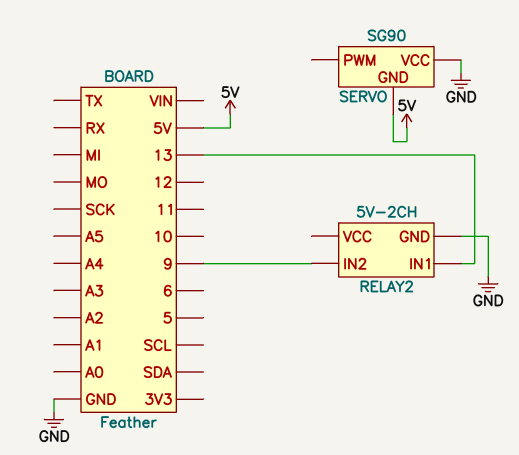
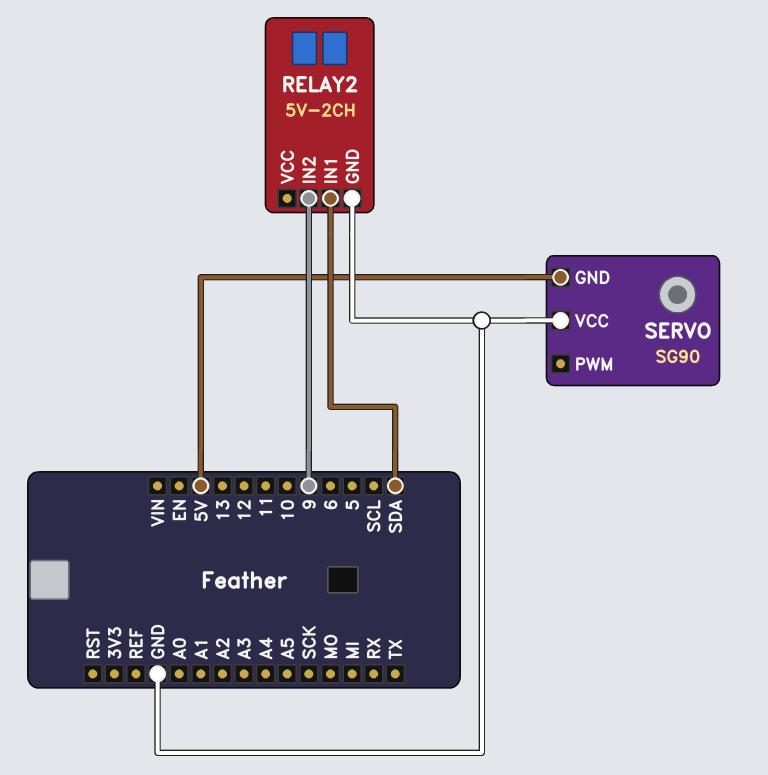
RELAY2 pin IN1: 13 -> SDA

